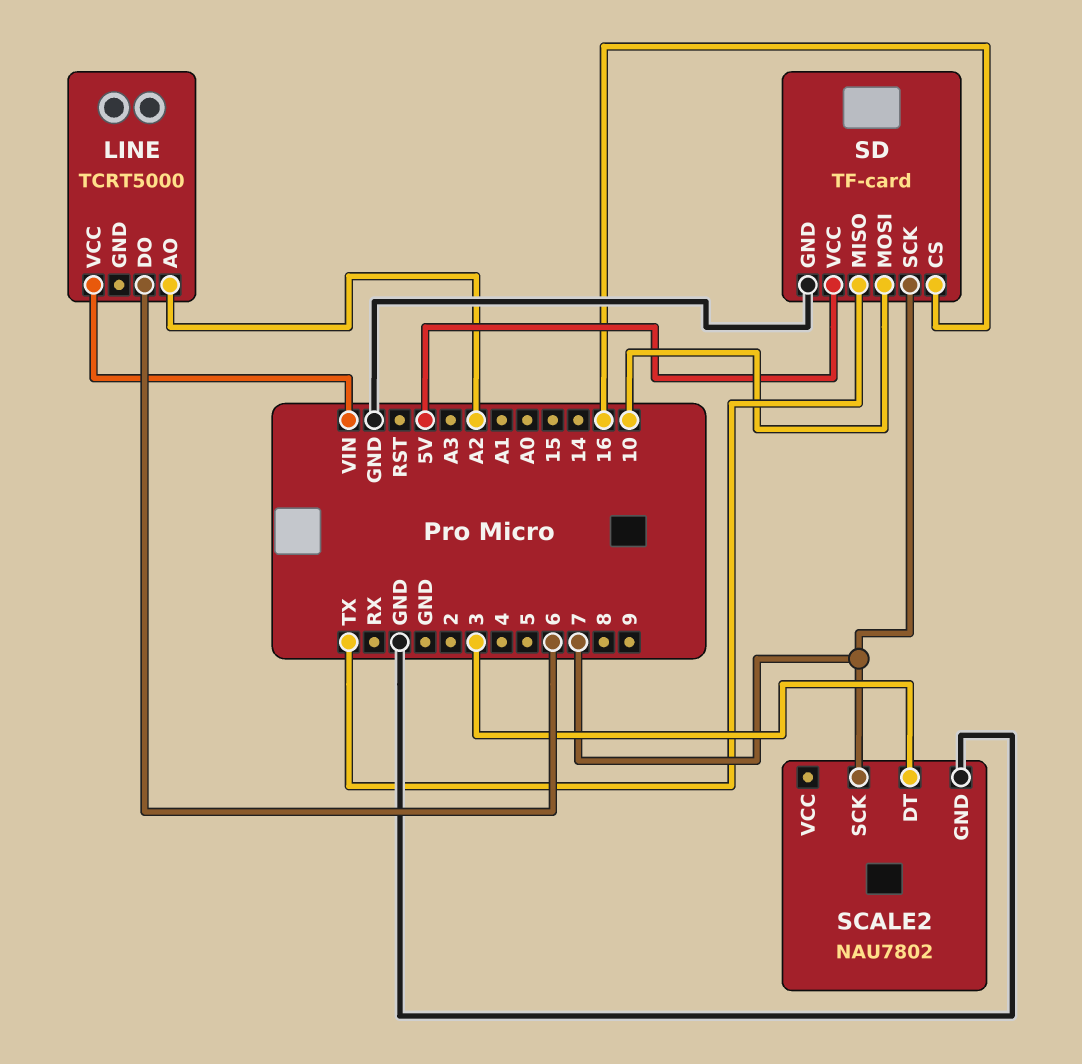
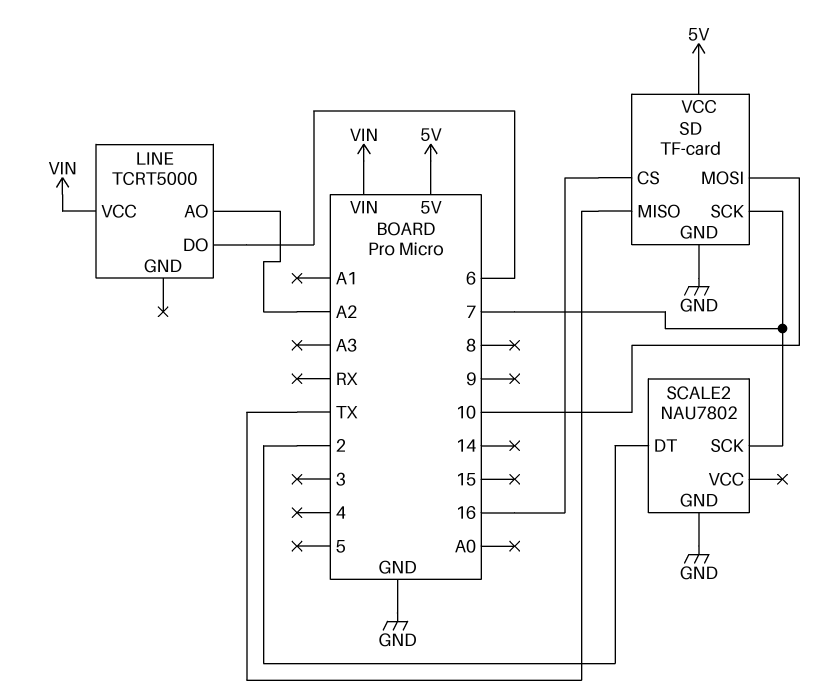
SCALE2 pin DT: 3 -> 2

